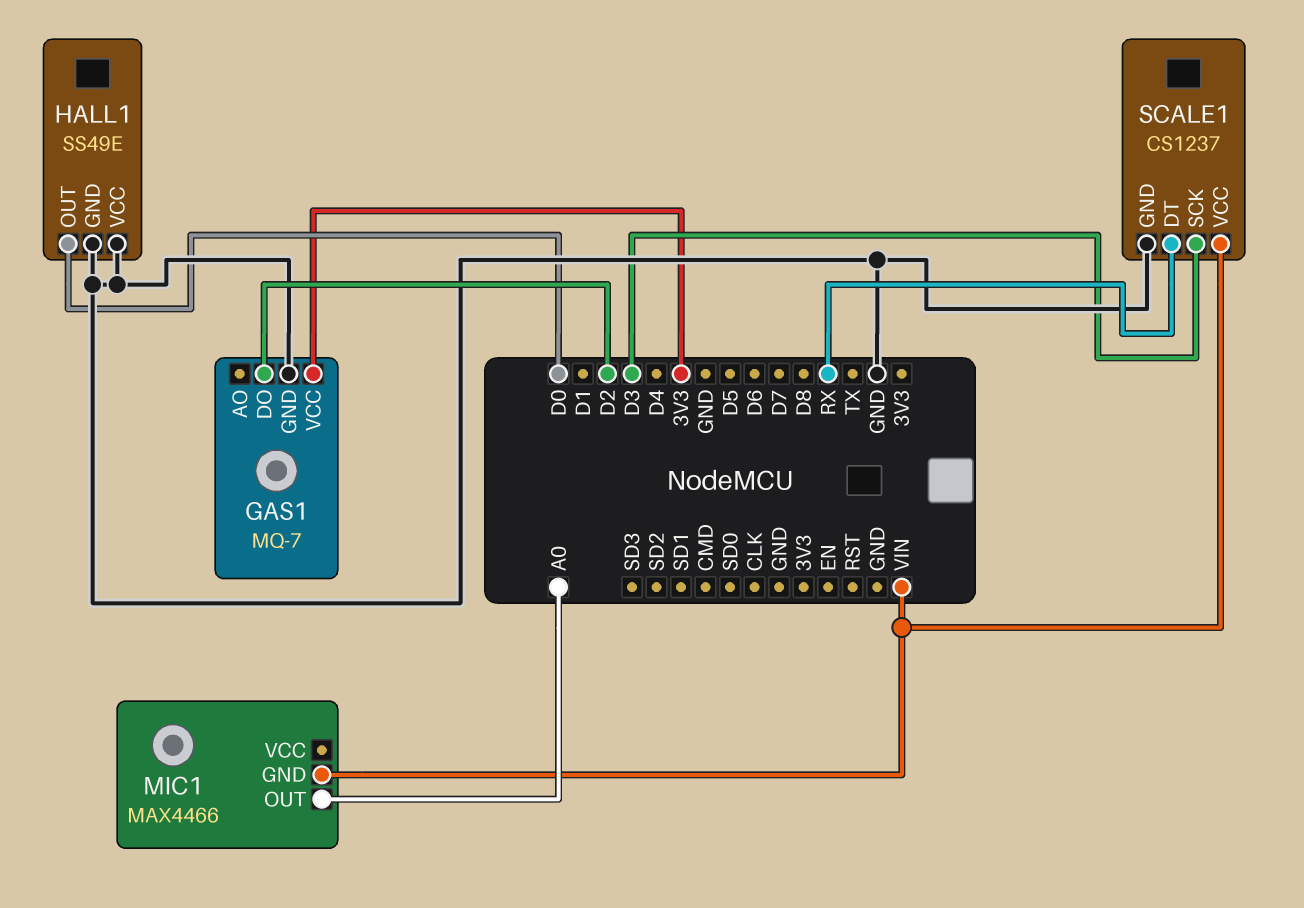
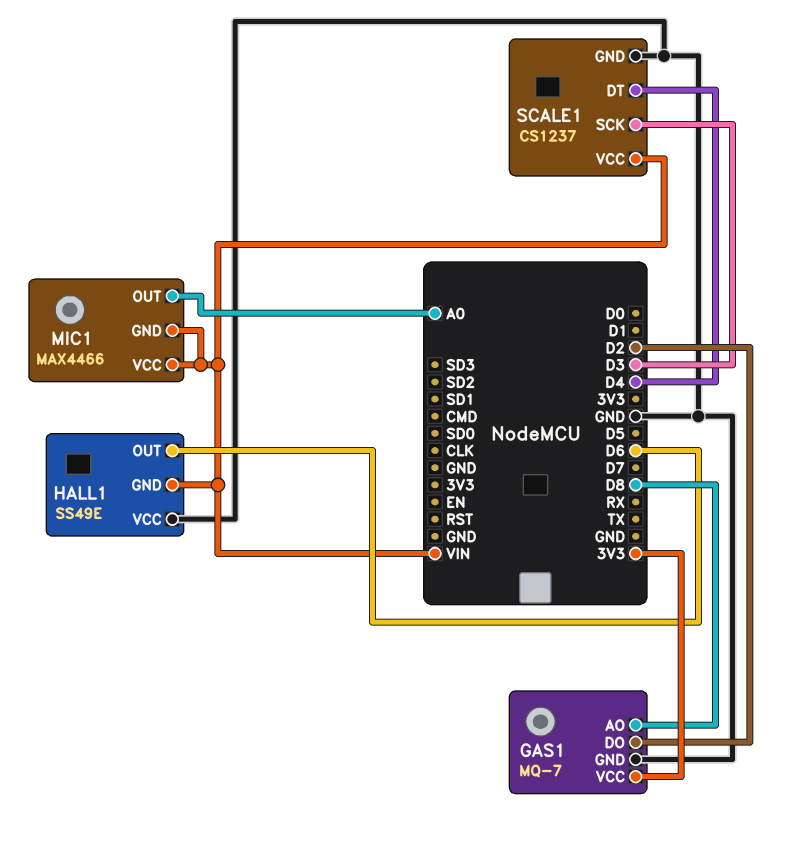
GAS1 pin AO: none -> D8
HALL1 pin GND: GND -> VIN
HALL1 pin OUT: D0 -> D6
MIC1 pin VCC: none -> VIN
SCALE1 pin DT: RX -> D4

